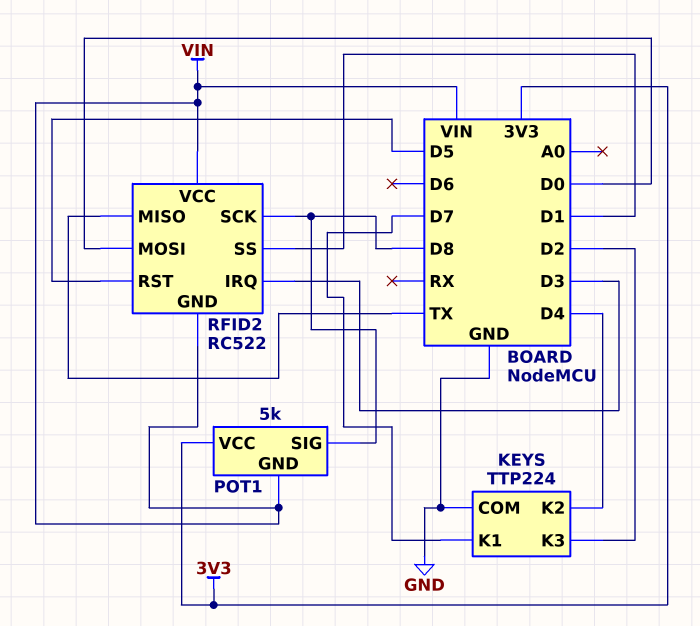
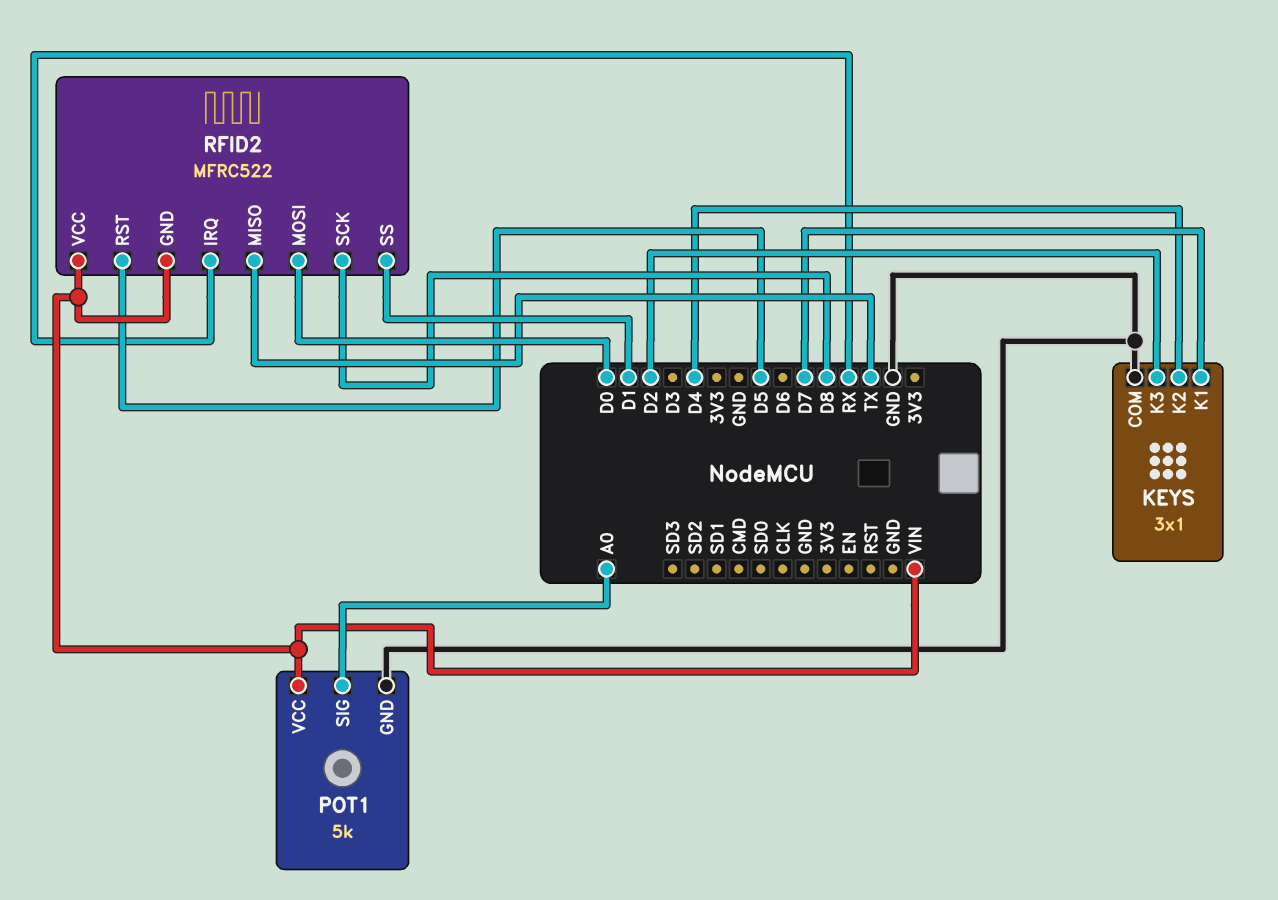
KEYS: TTP224 -> 3x1
POT1 pin GND: VIN -> GND
POT1 pin SIG: D8 -> A0
POT1 pin VCC: 3V3 -> VIN
RFID2: RC522 -> MFRC522
RFID2 pin IRQ: D3 -> RX

